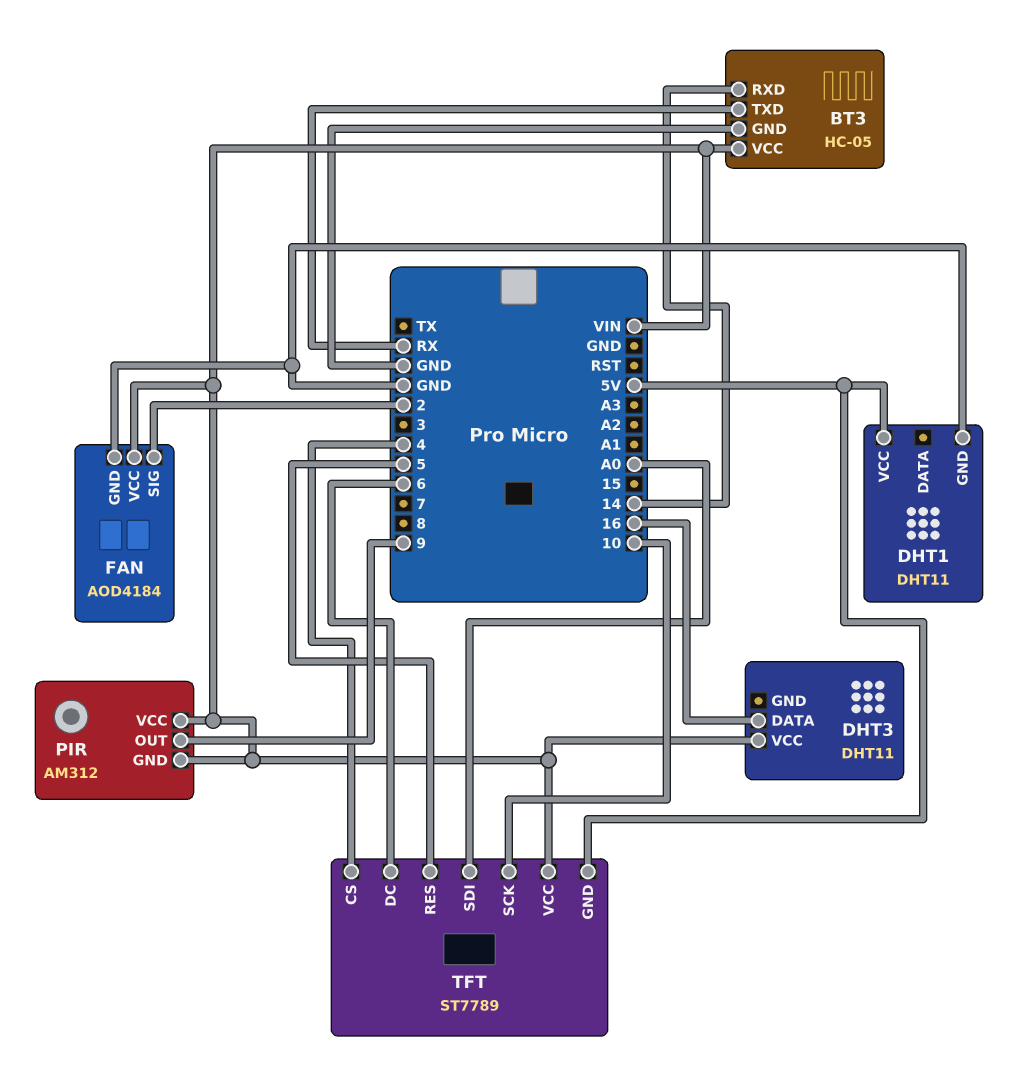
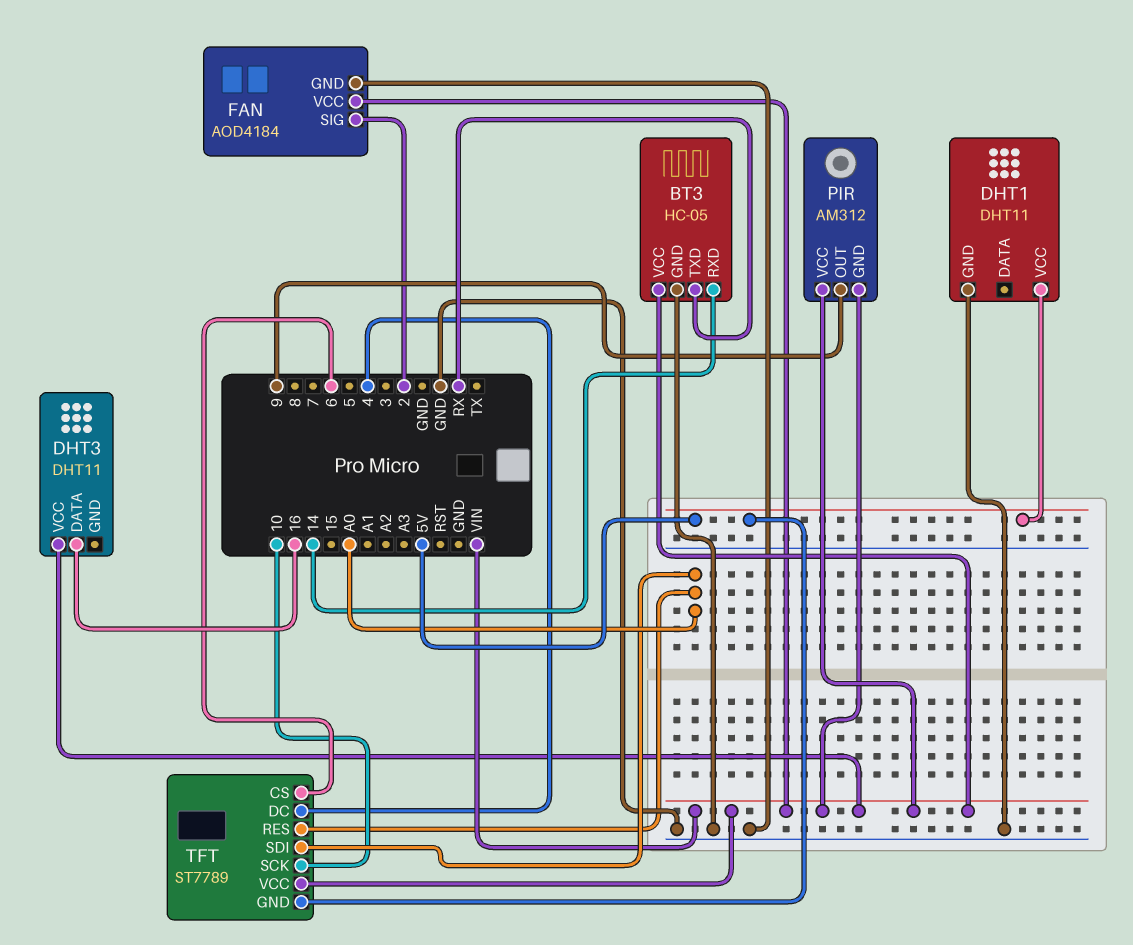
TFT pin CS: 4 -> 6
TFT pin DC: 6 -> 4
TFT pin RES: 5 -> A0

